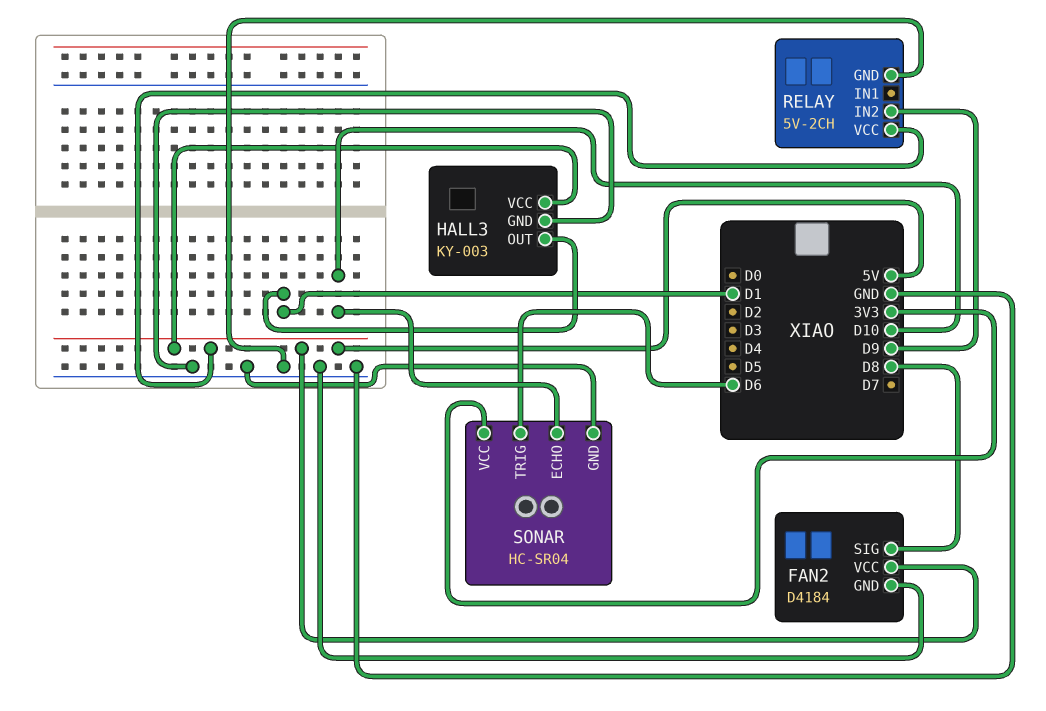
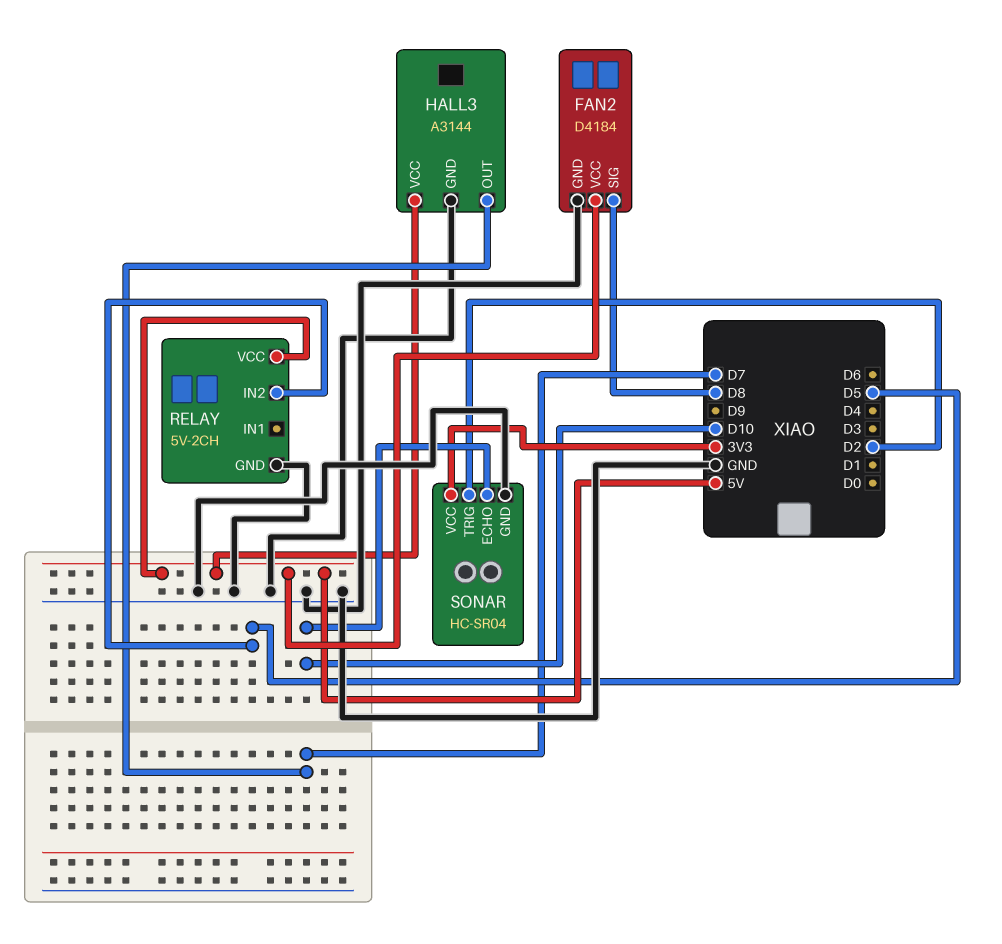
HALL3: KY-003 -> A3144
HALL3 pin OUT: D1 -> D7
RELAY pin IN2: D9 -> D5
SONAR pin TRIG: D6 -> D2

